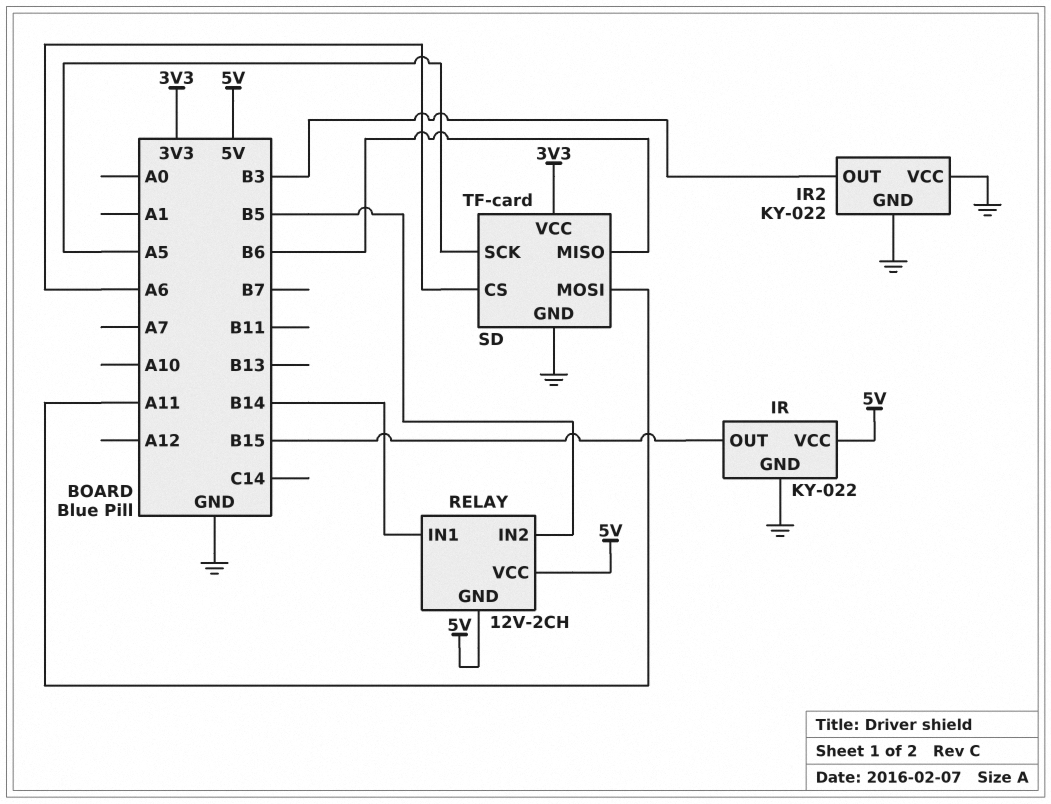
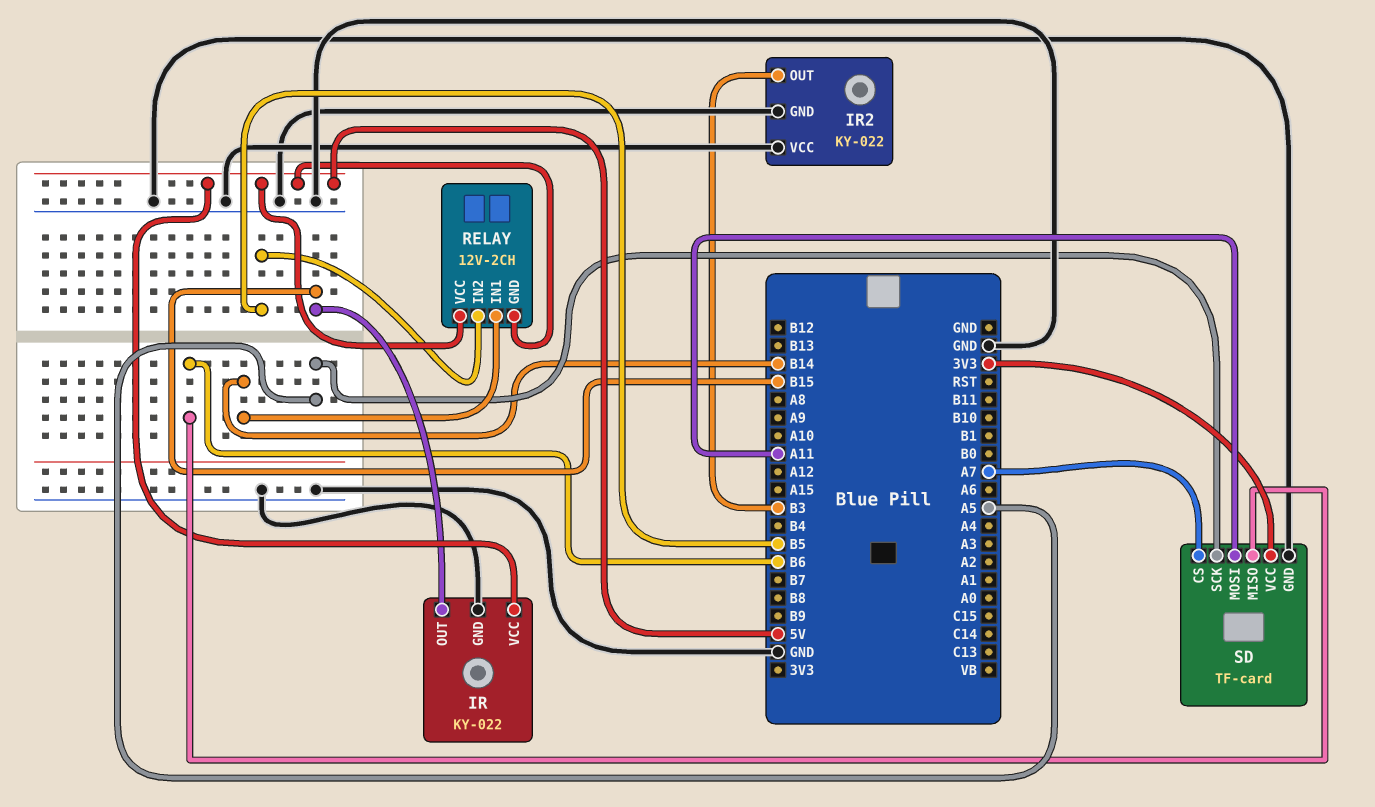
SD pin CS: A6 -> A7

